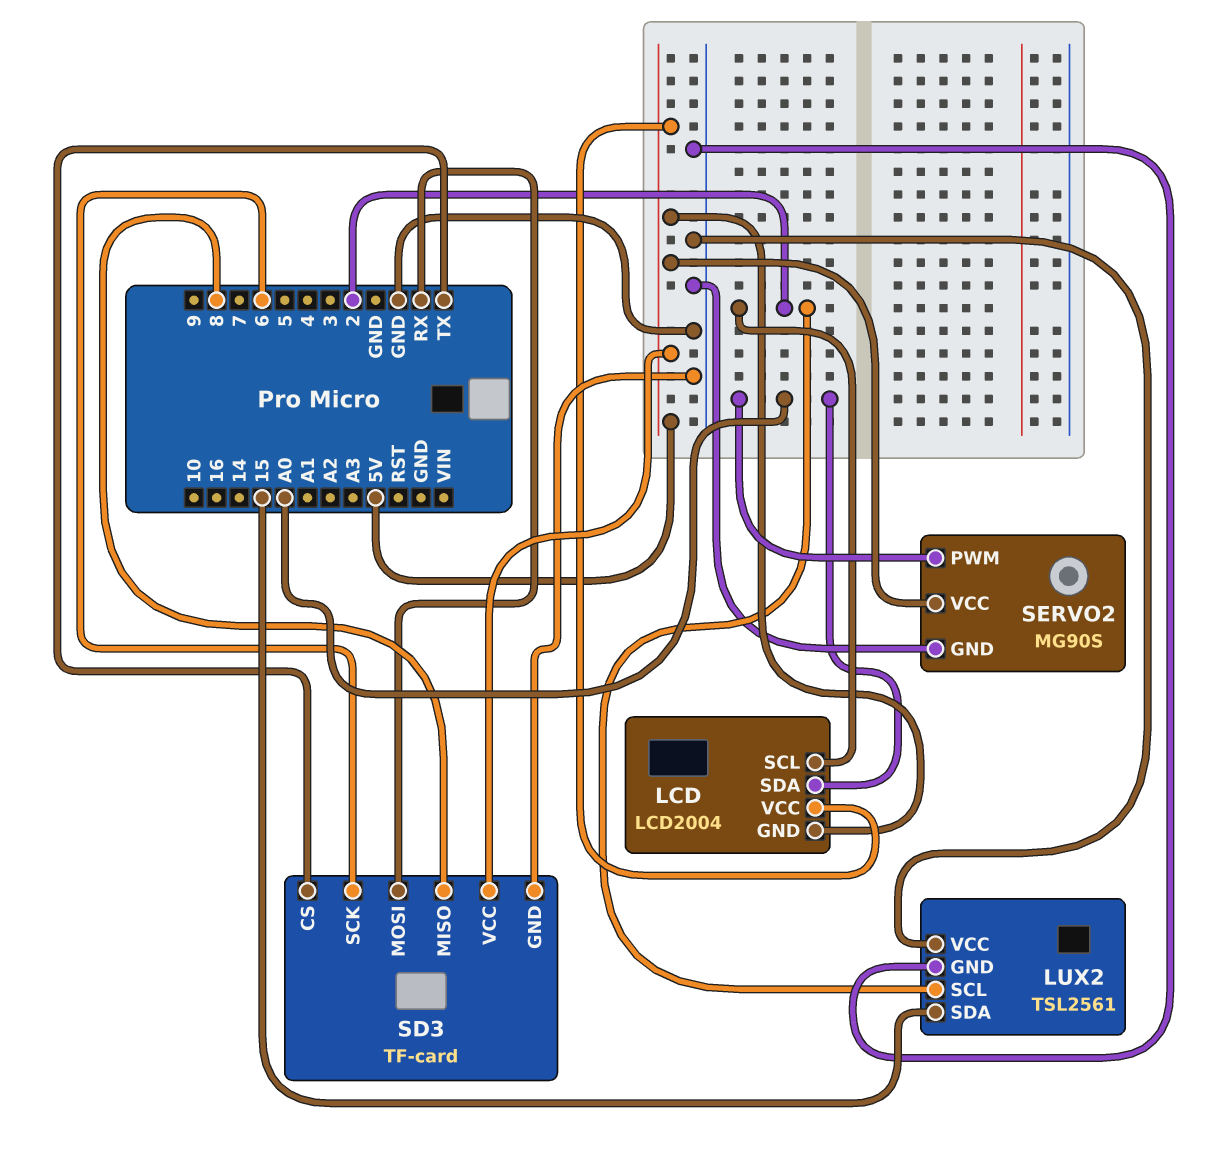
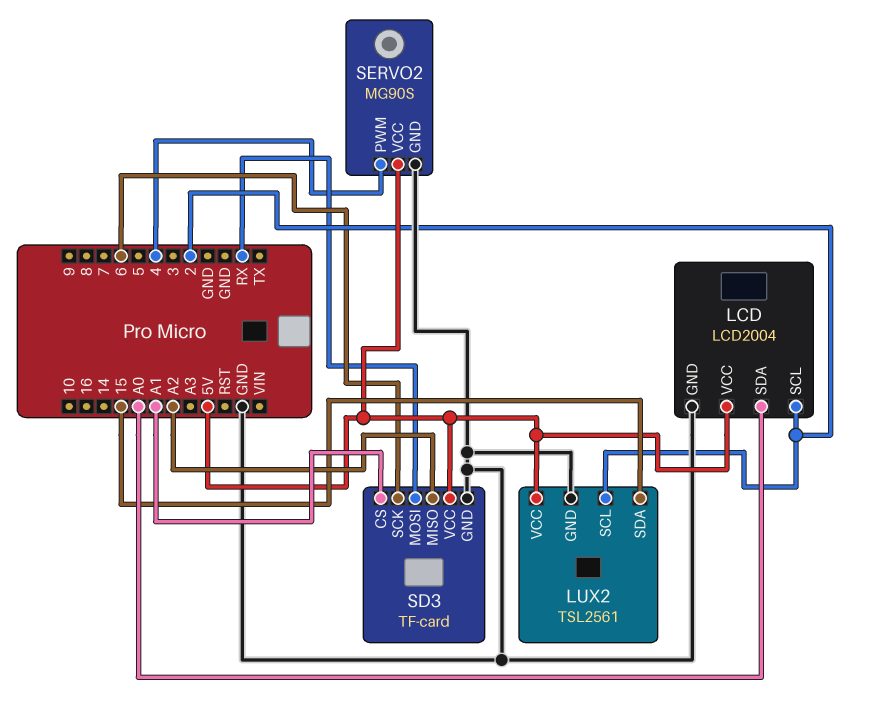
LCD pin GND: 5V -> GND
LUX2 pin VCC: GND -> 5V
SD3 pin CS: TX -> A1
SD3 pin MISO: 8 -> A2
SERVO2 pin PWM: A0 -> 4

